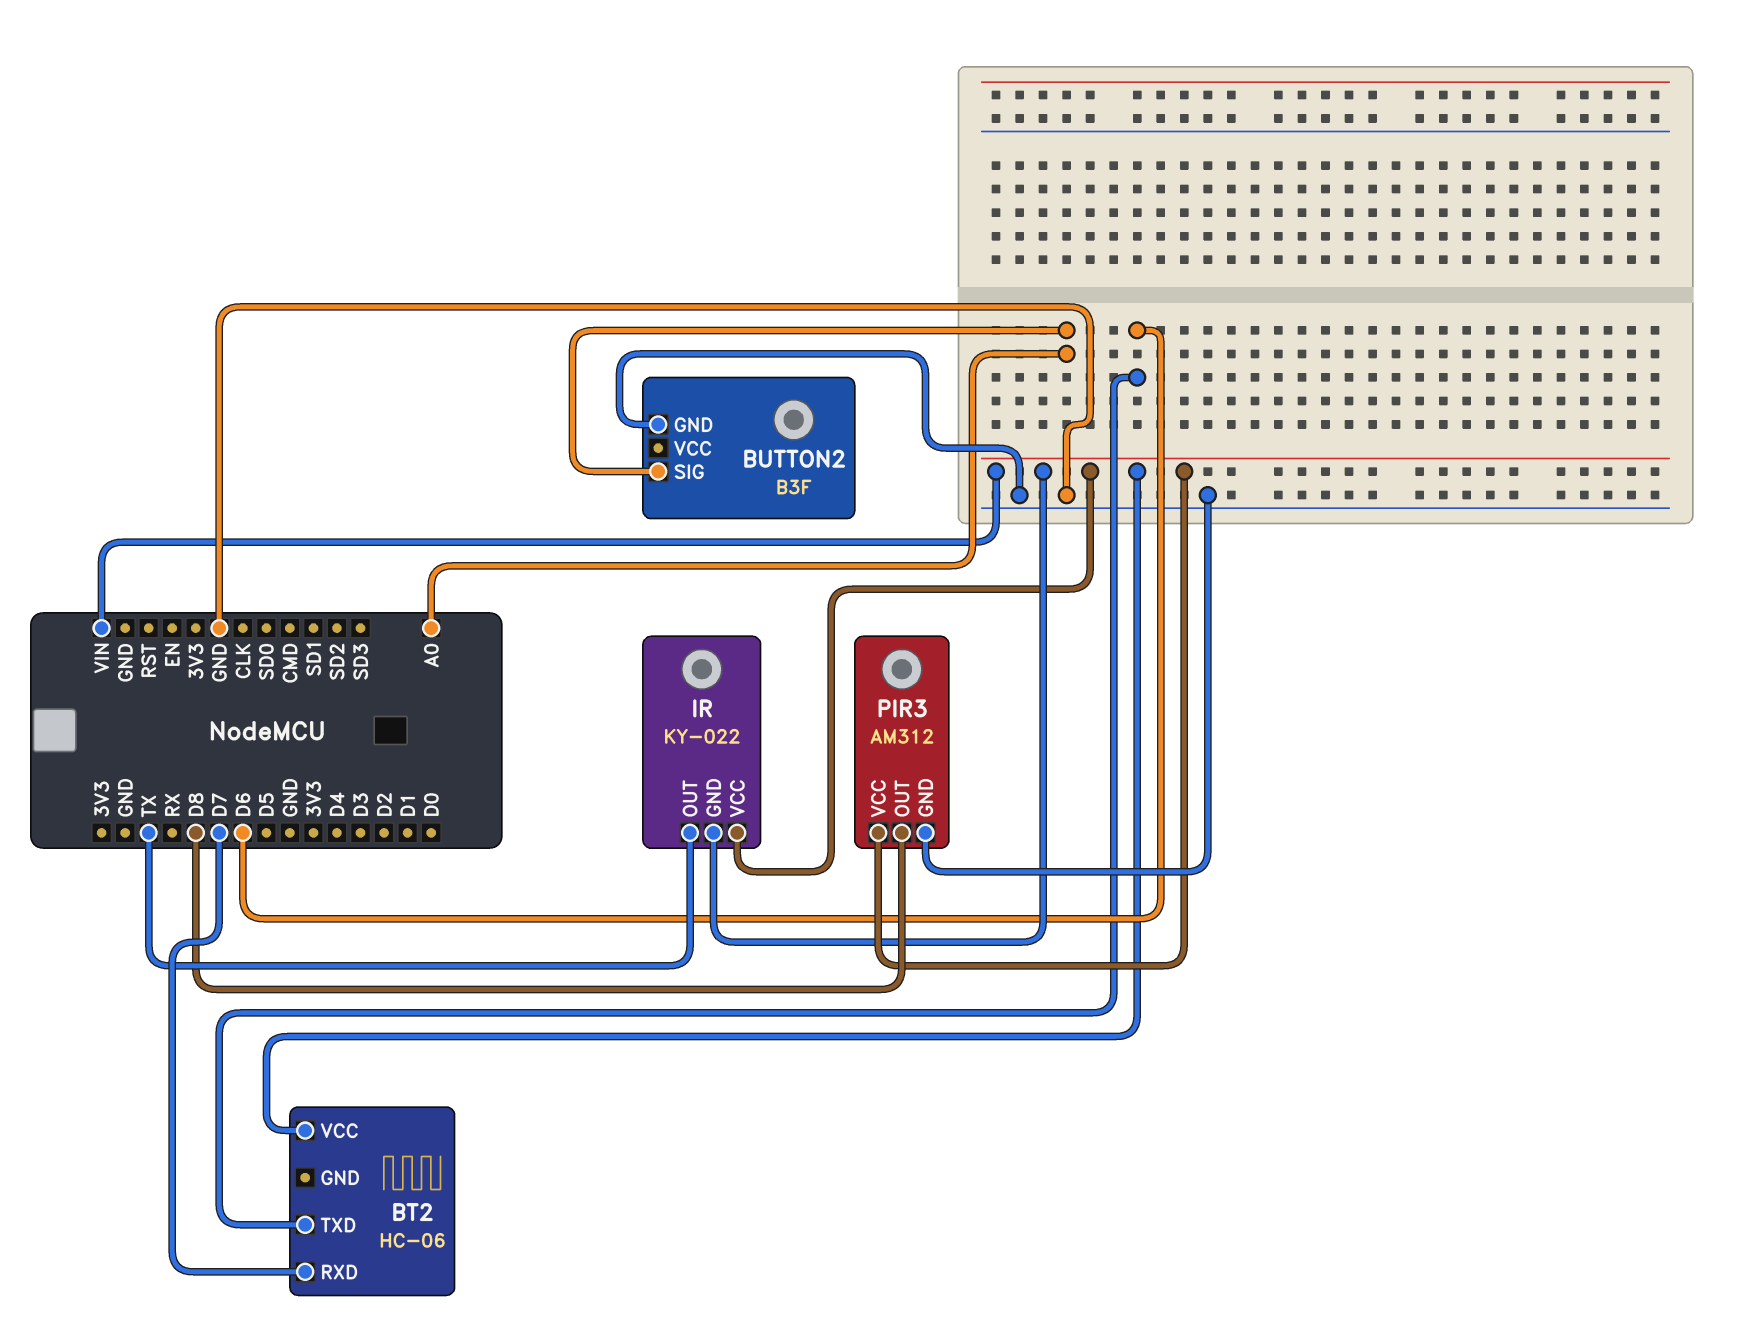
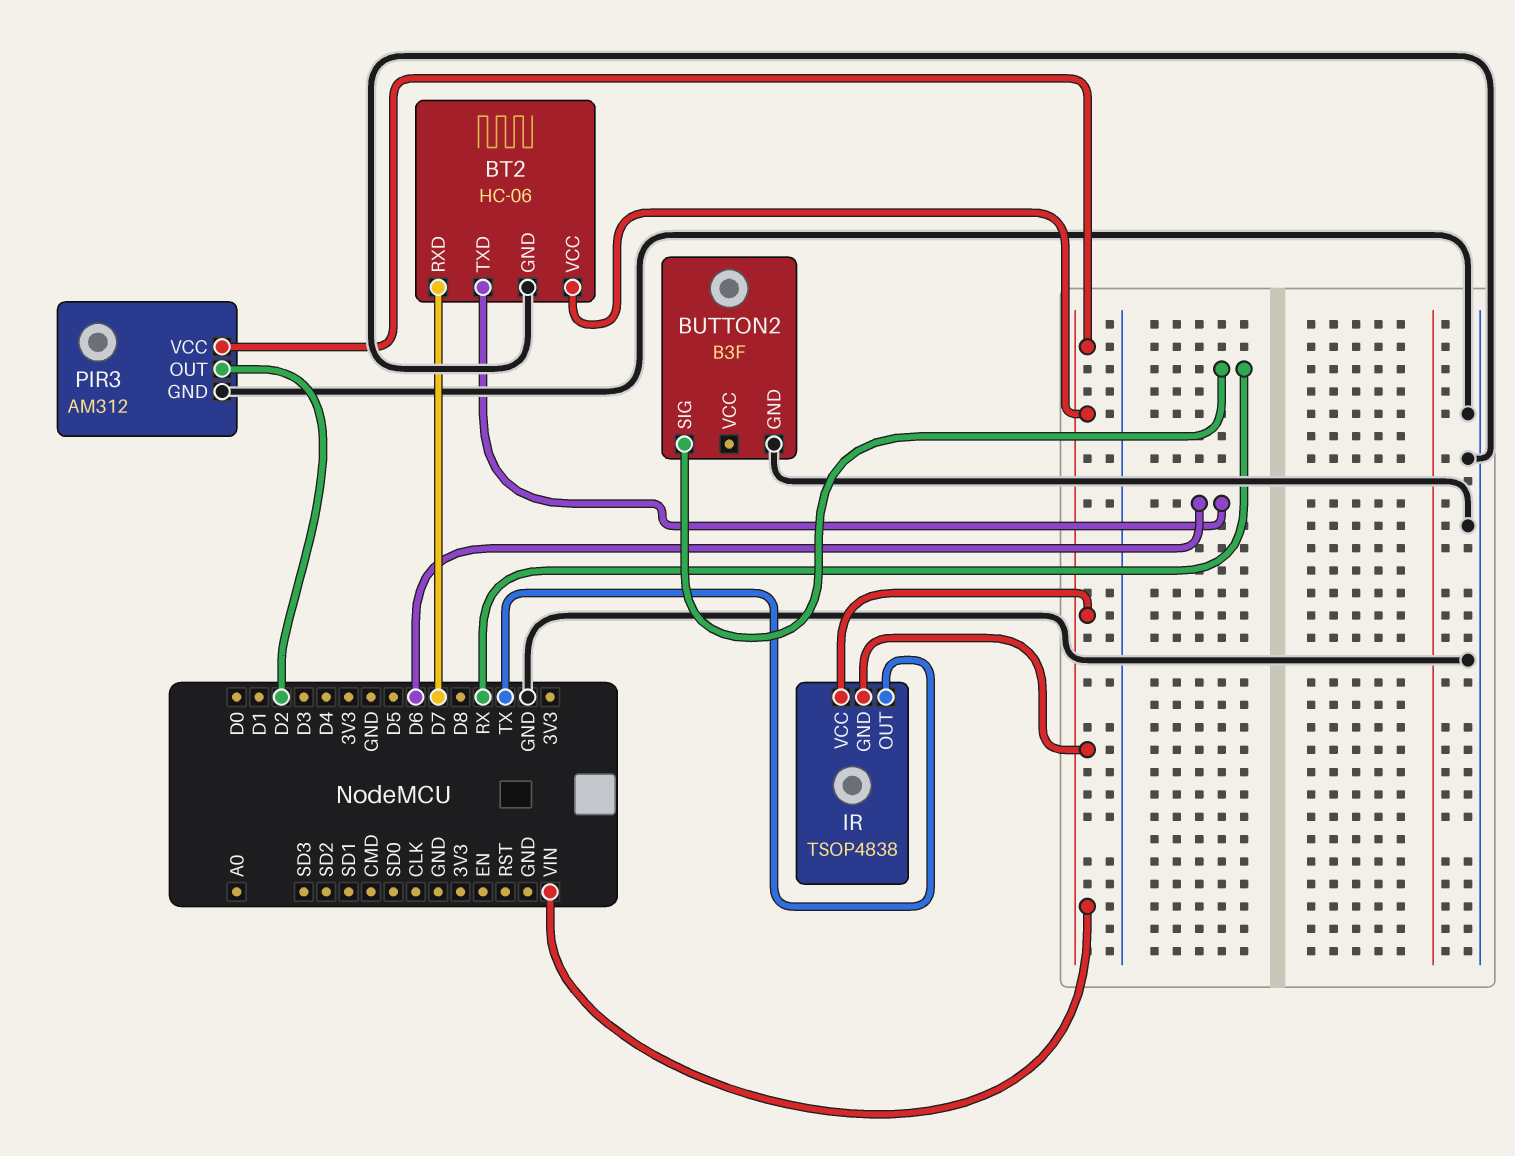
BT2 pin GND: none -> GND
BUTTON2 pin SIG: A0 -> RX
IR: KY-022 -> TSOP4838
PIR3 pin OUT: D8 -> D2

